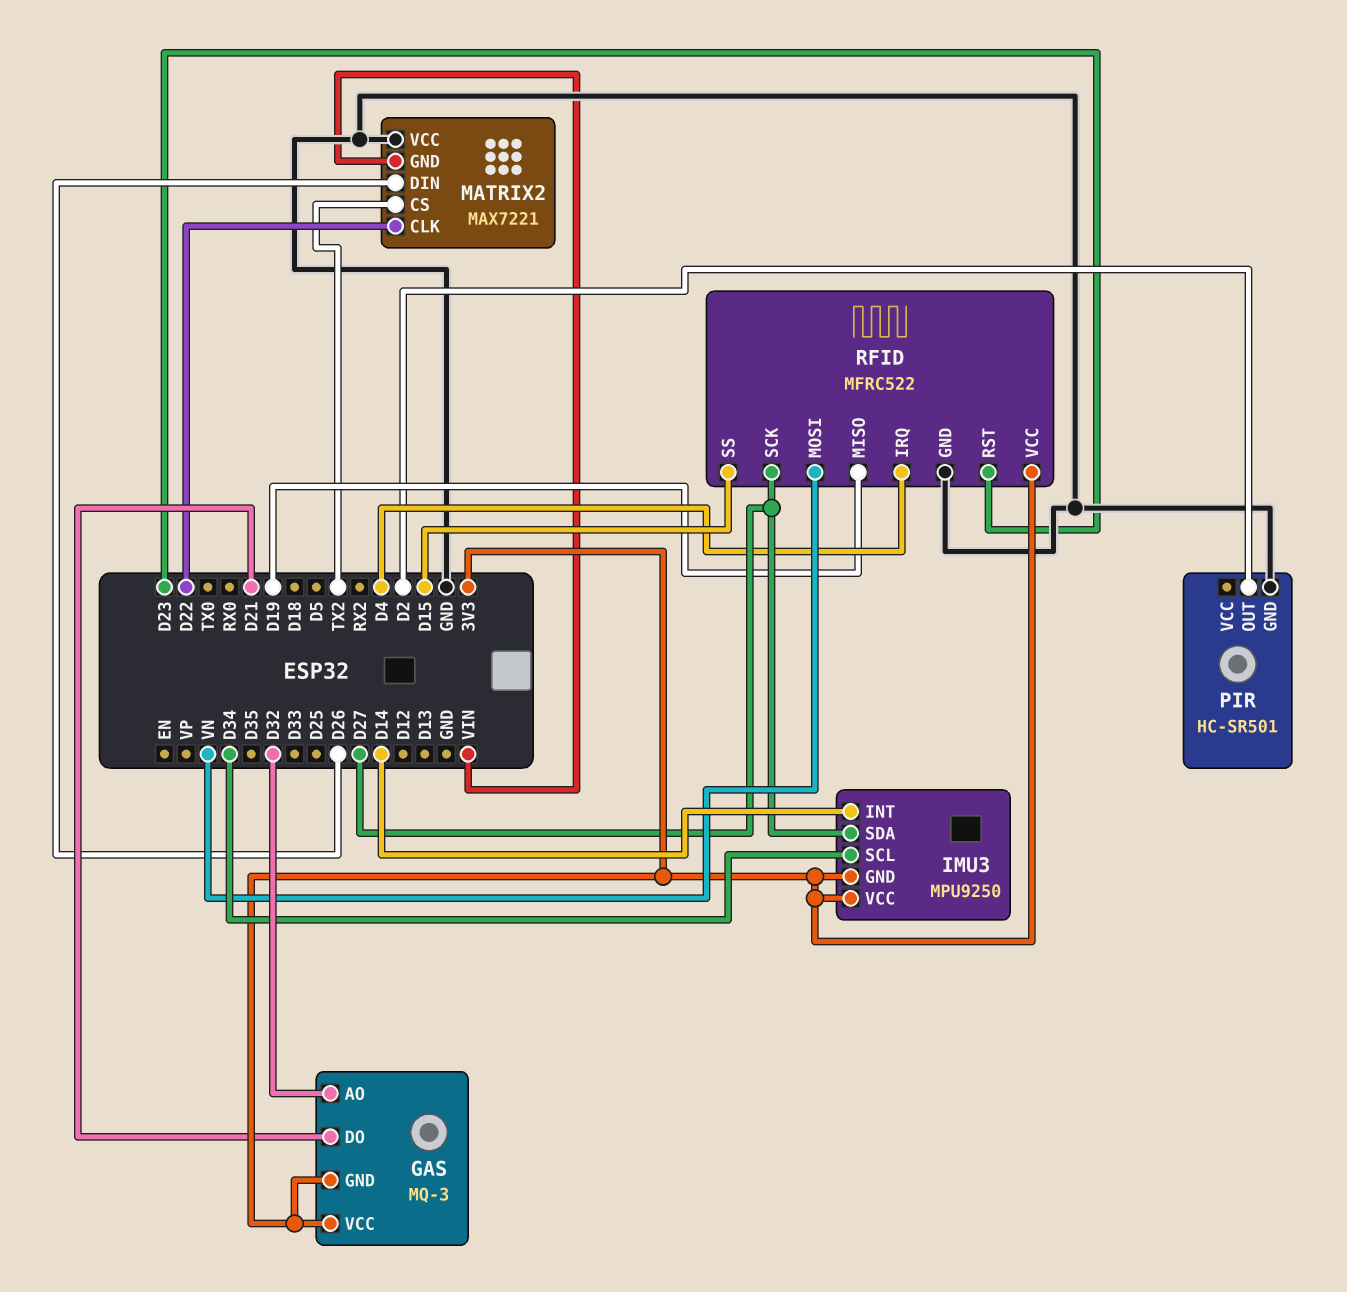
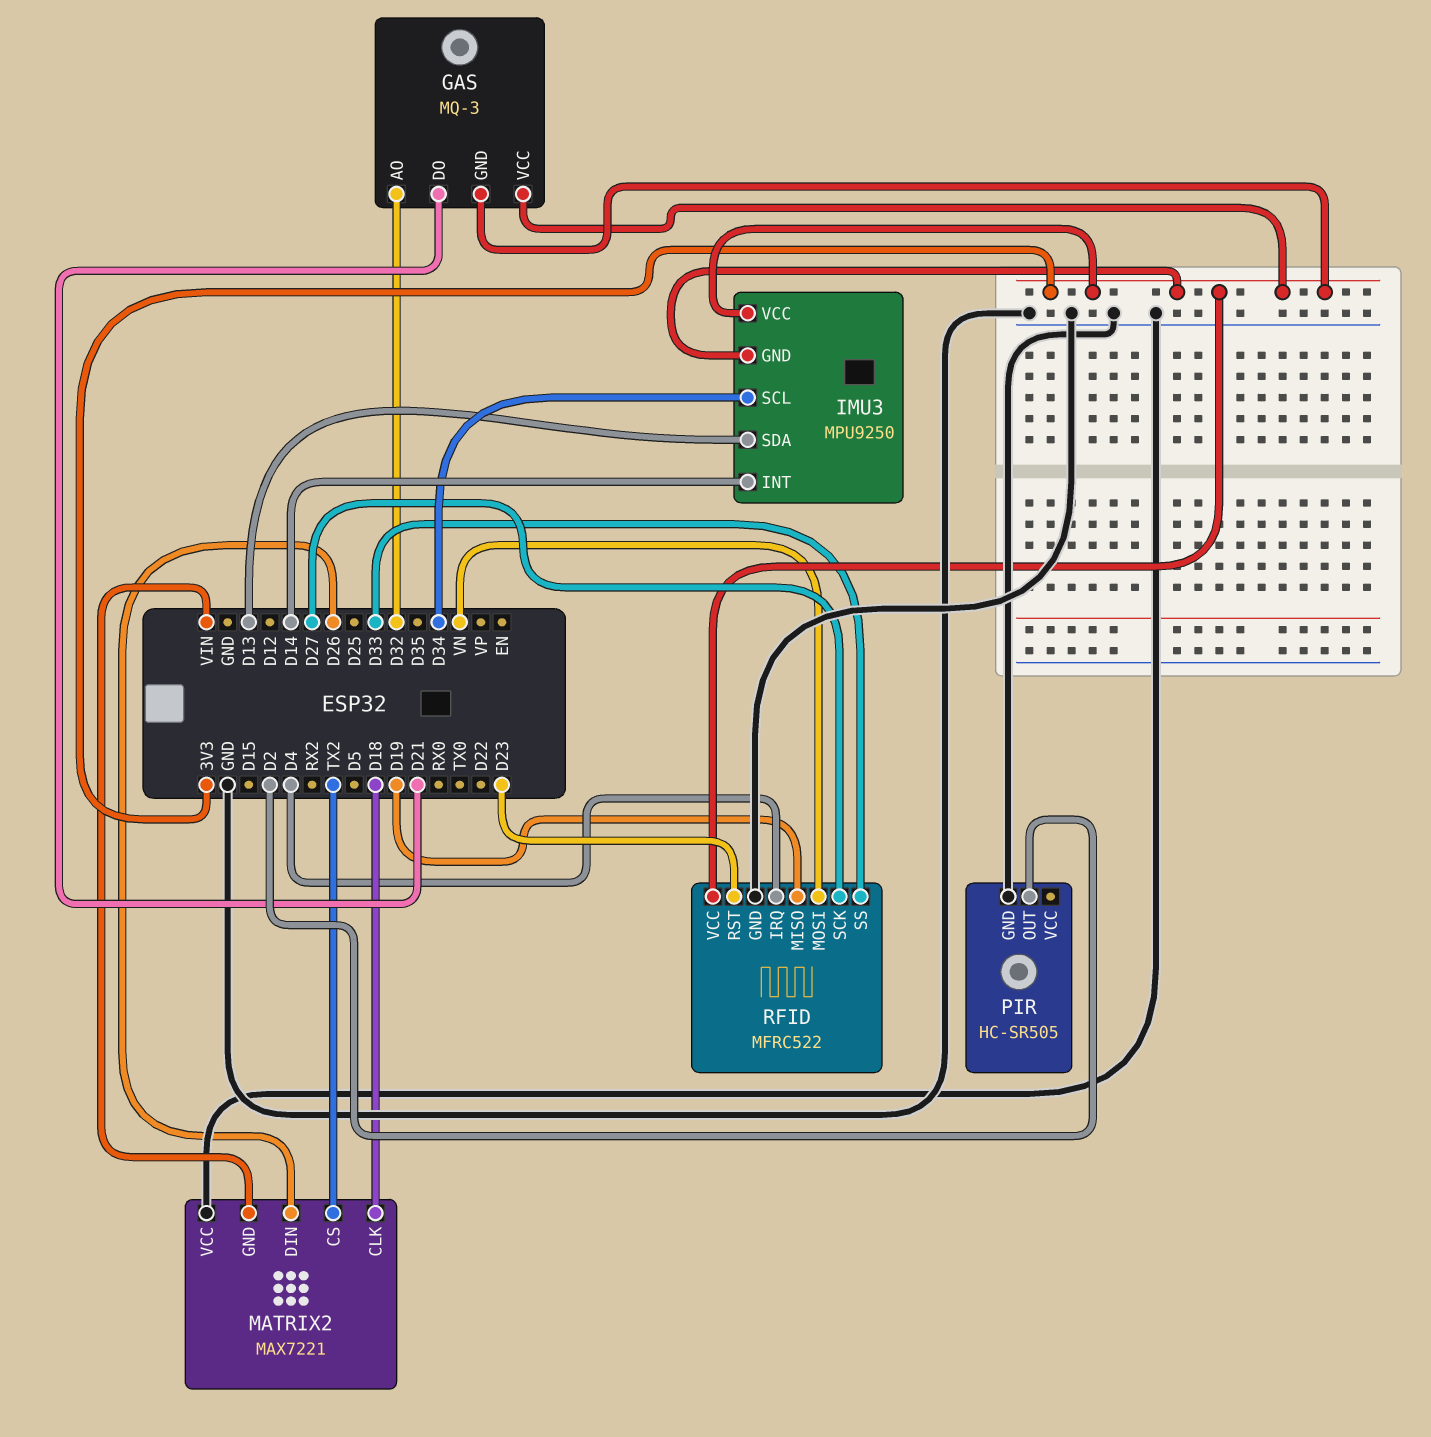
IMU3 pin SDA: D27 -> D13
MATRIX2 pin CLK: D22 -> D18
PIR: HC-SR501 -> HC-SR505
RFID pin SS: D15 -> D33

